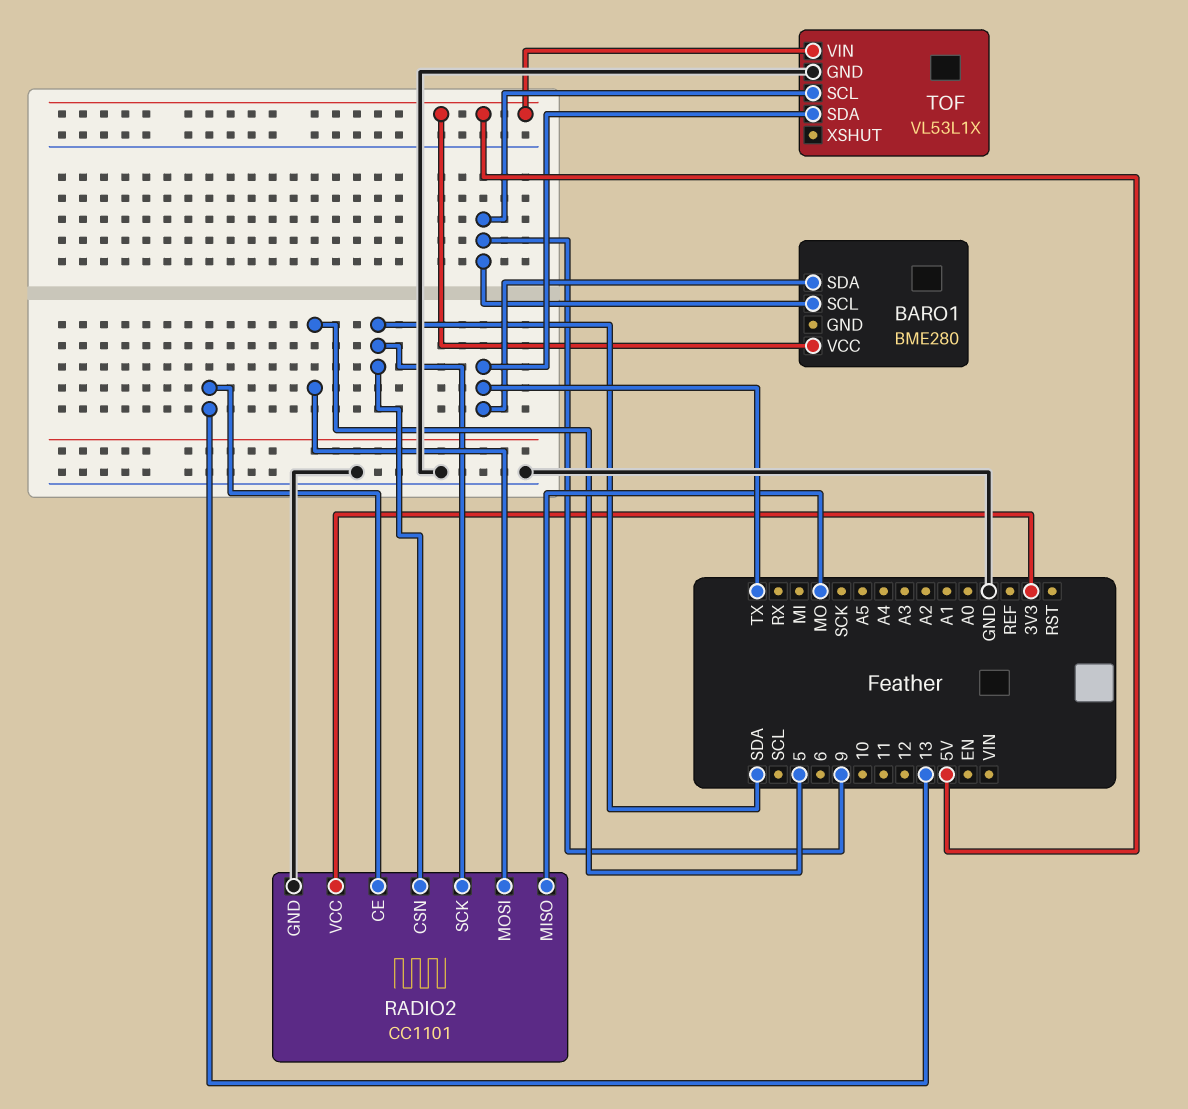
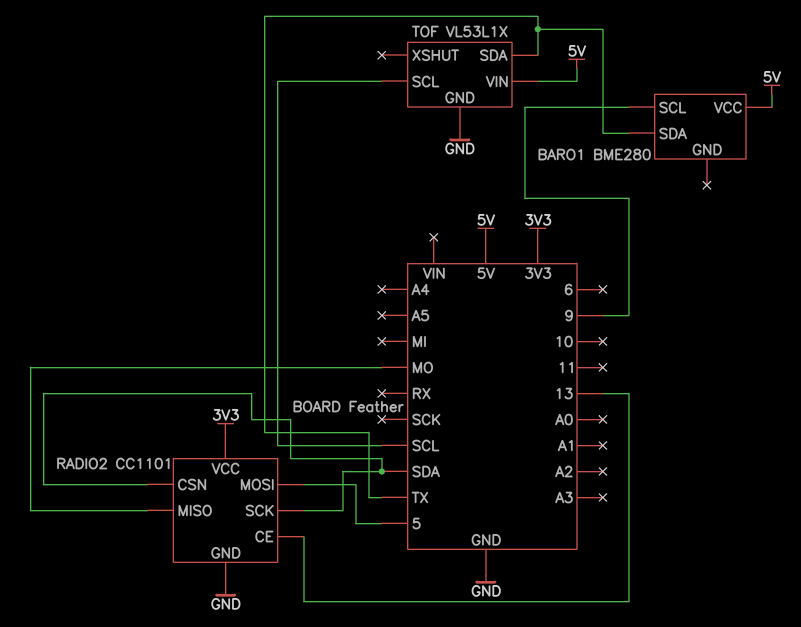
TOF pin SCL: 9 -> SCL

